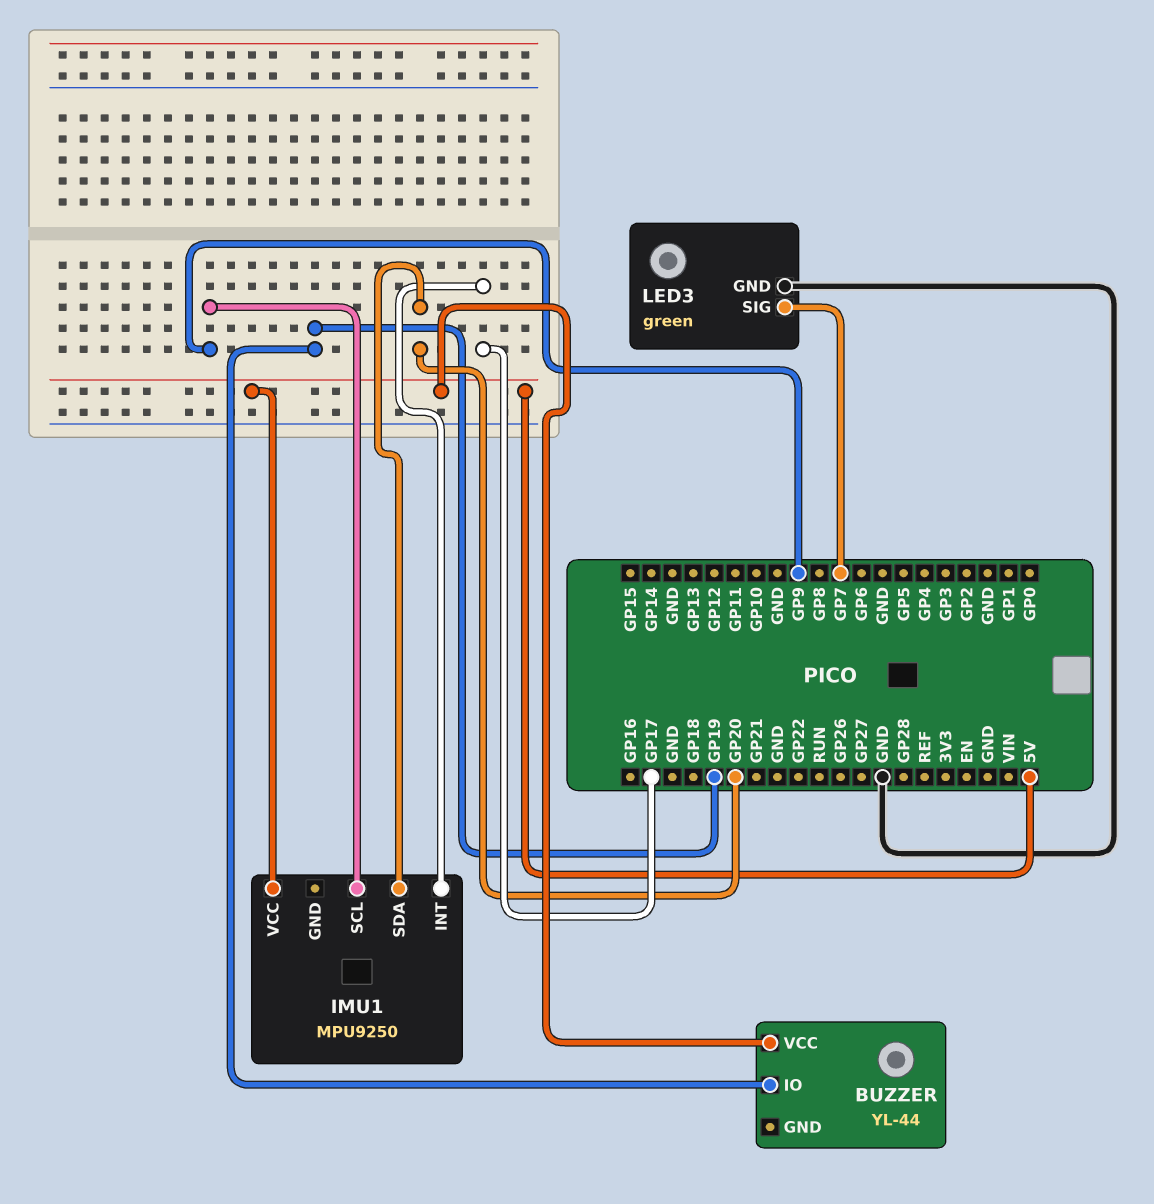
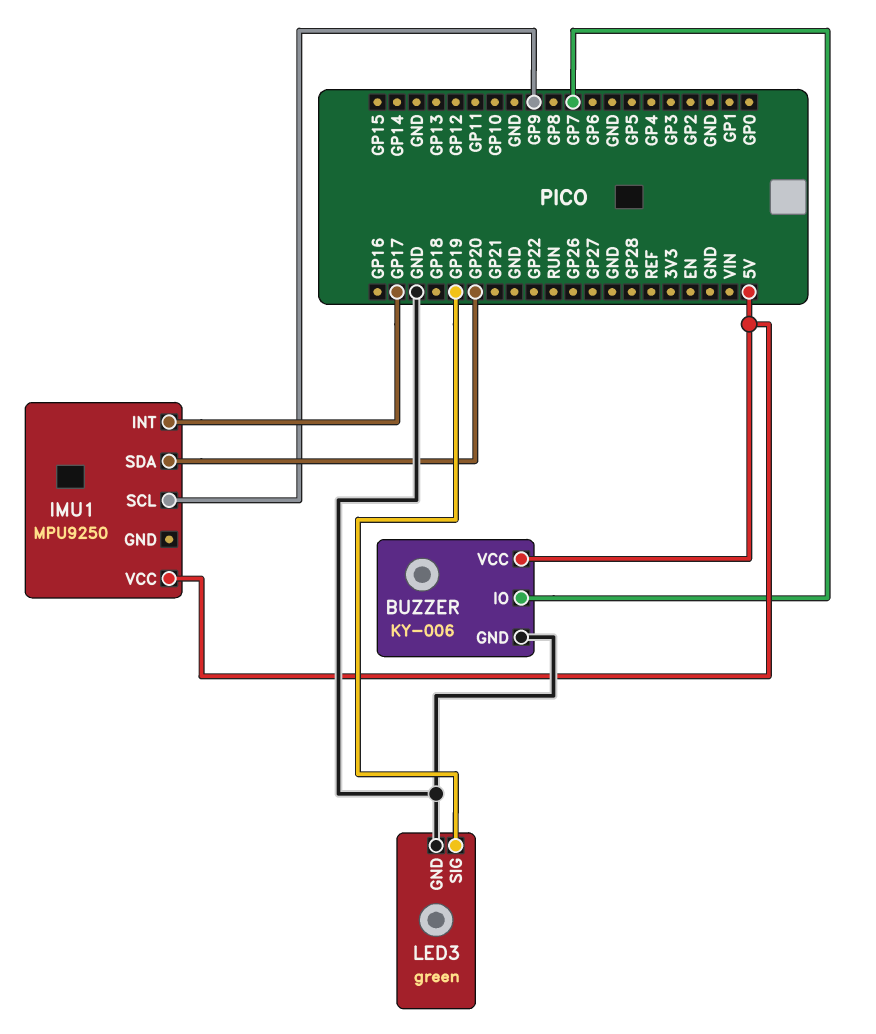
BUZZER: YL-44 -> KY-006
BUZZER pin GND: none -> GND
BUZZER pin IO: GP19 -> GP7
LED3 pin SIG: GP7 -> GP19

